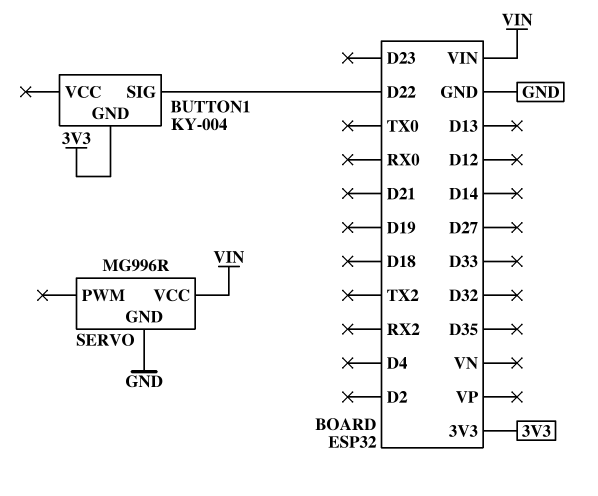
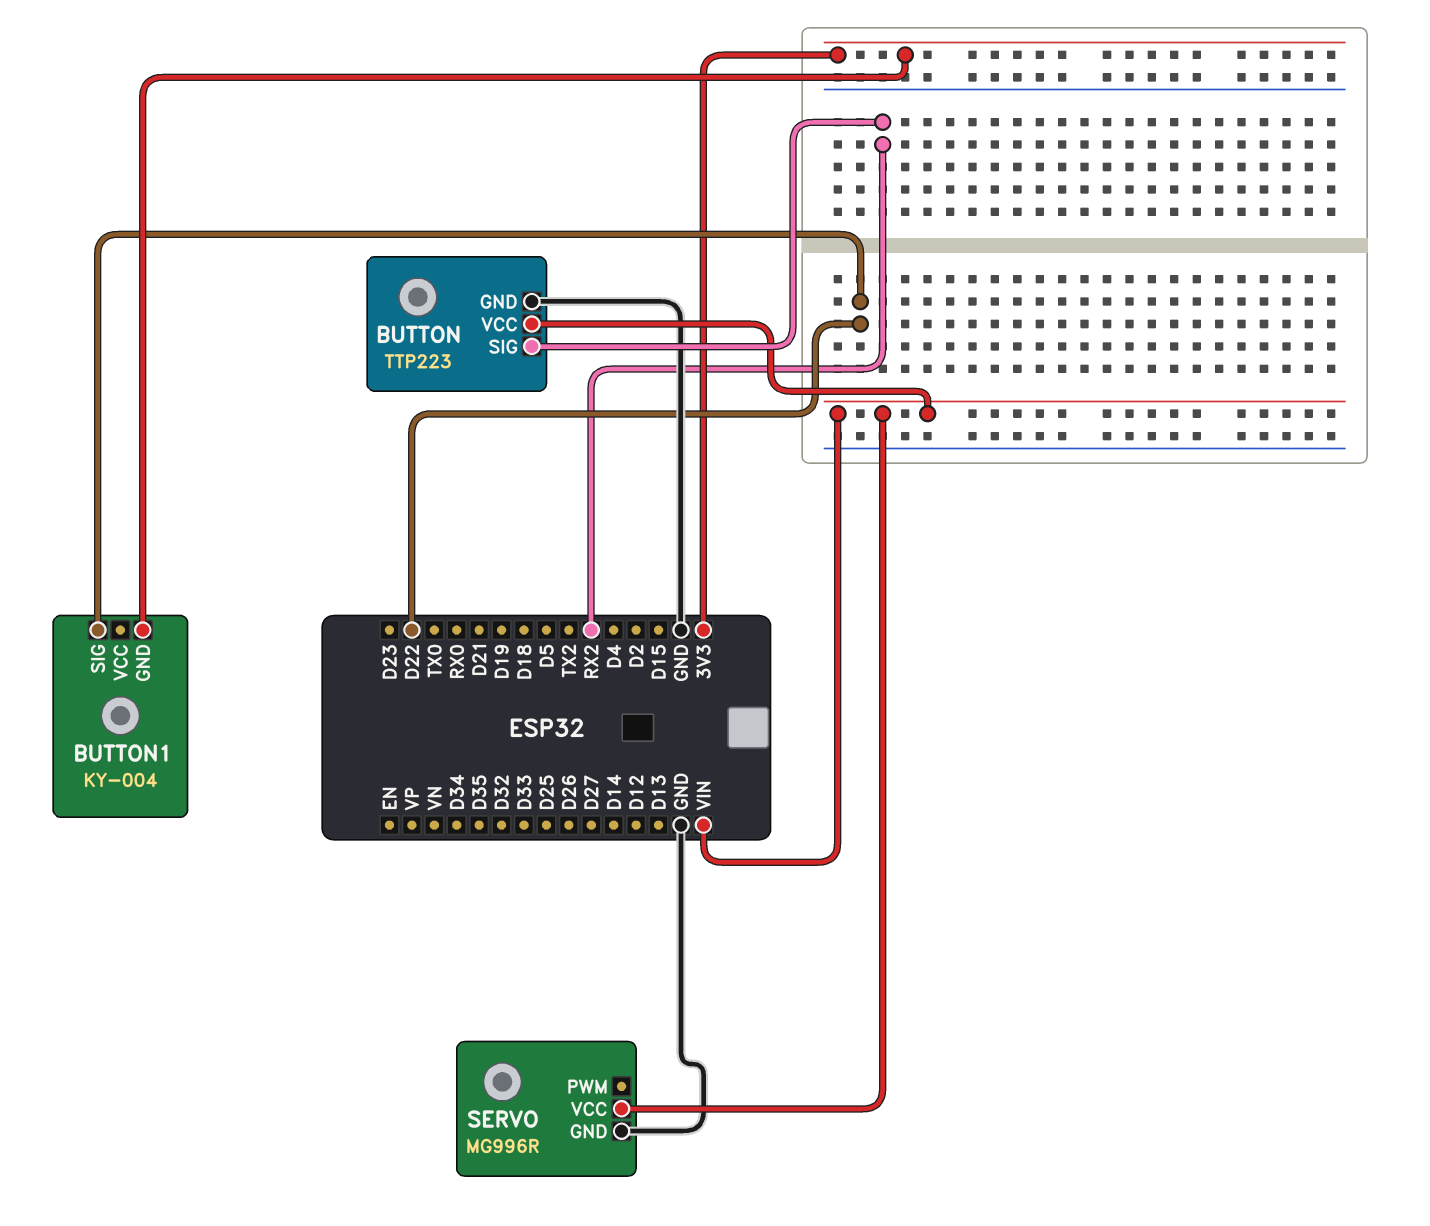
BUTTON: none -> TTP223
BUTTON pin GND: none -> GND
BUTTON pin SIG: none -> RX2
BUTTON pin VCC: none -> VIN

